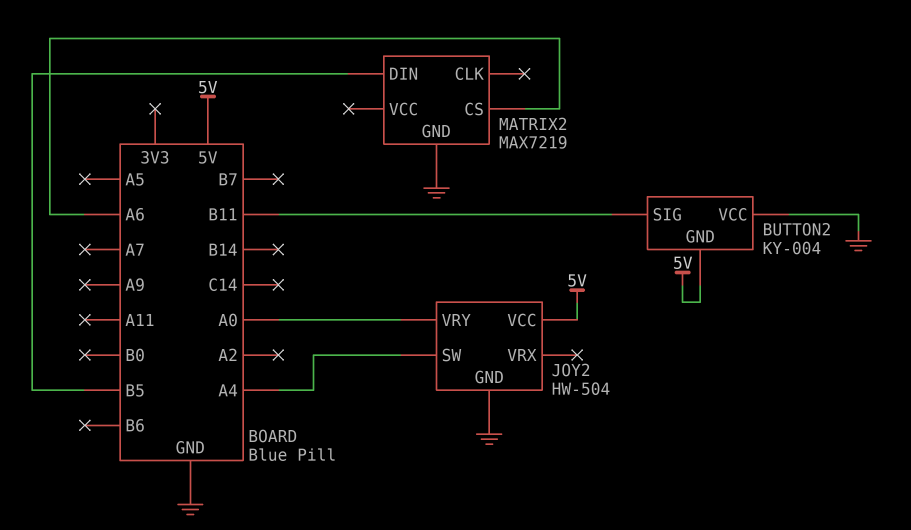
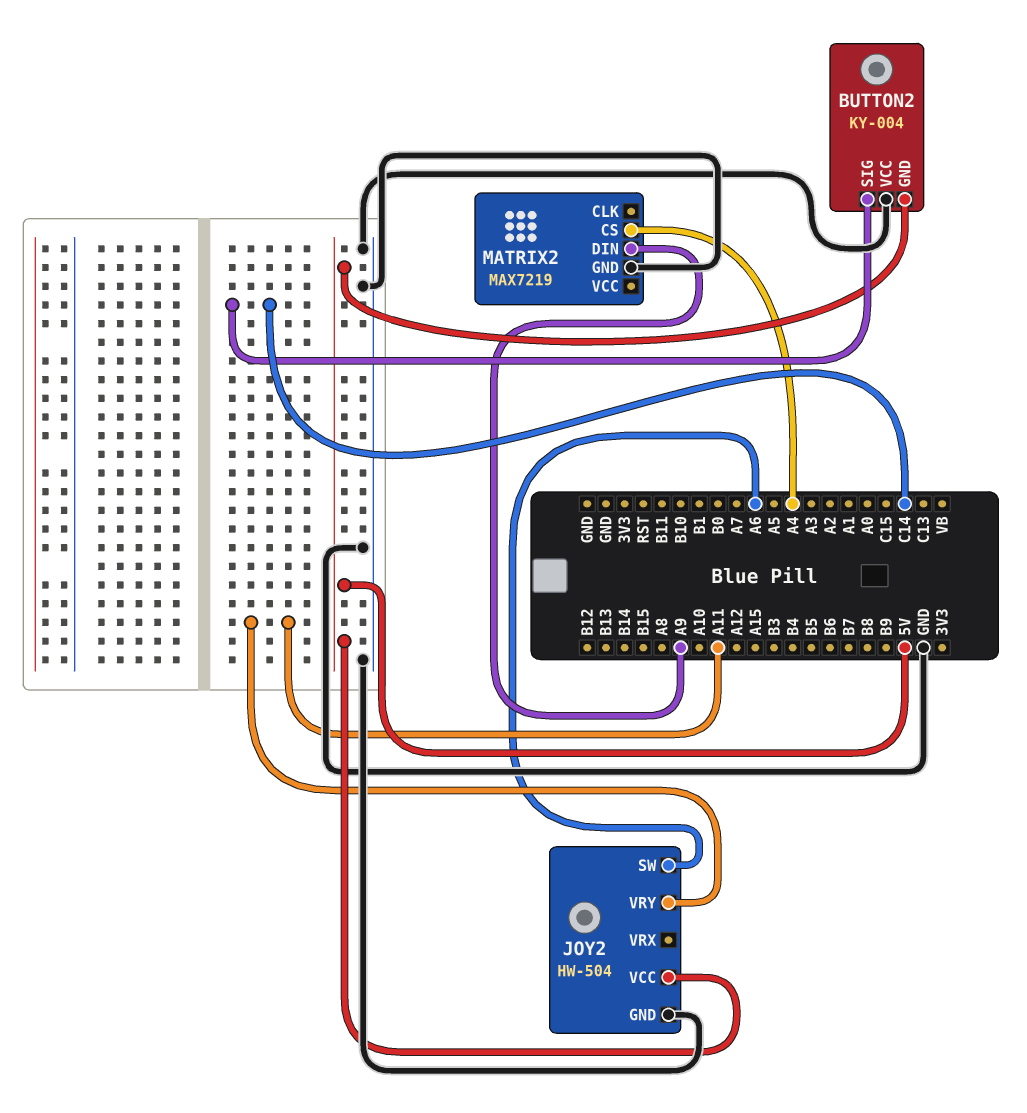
BUTTON2 pin SIG: B11 -> C14
JOY2 pin SW: A4 -> A6
JOY2 pin VRY: A0 -> A11
MATRIX2 pin CS: A6 -> A4
MATRIX2 pin DIN: B5 -> A9

